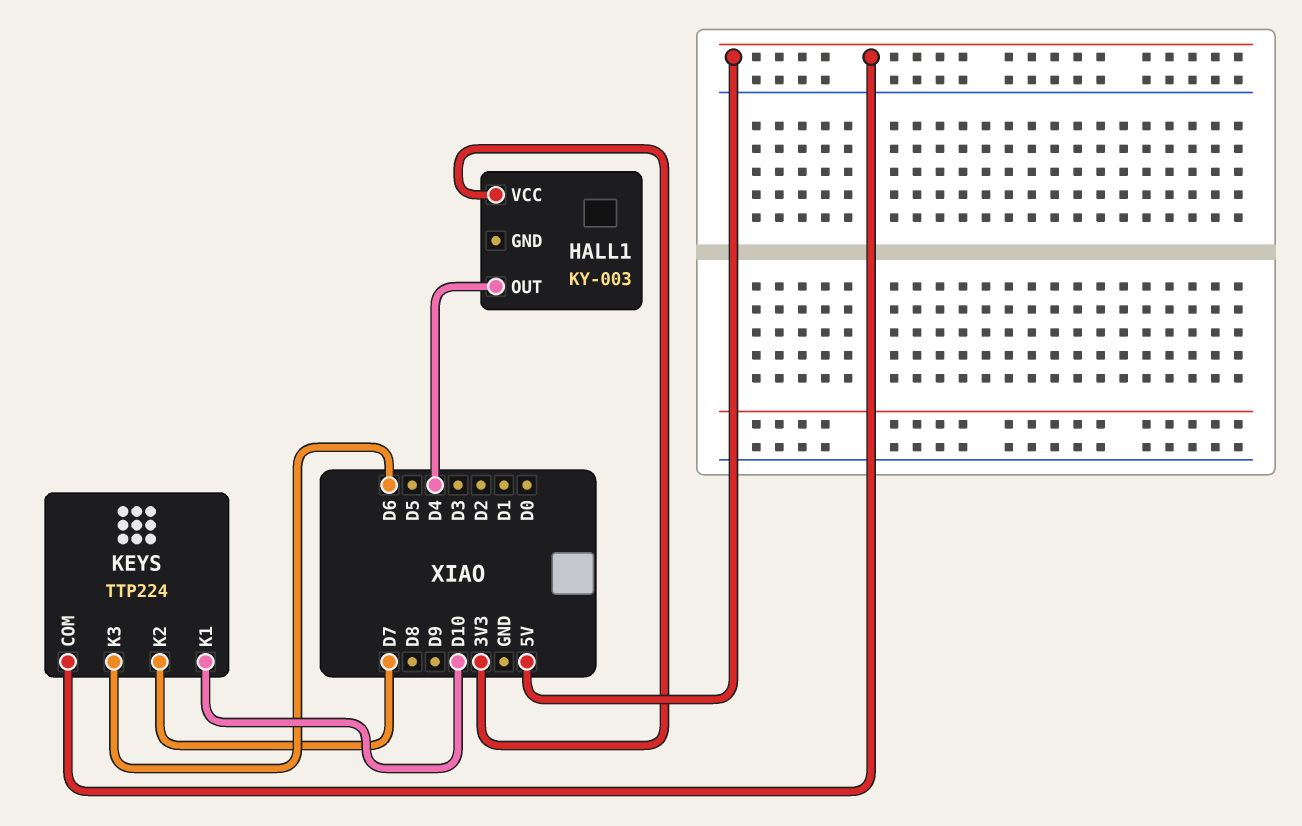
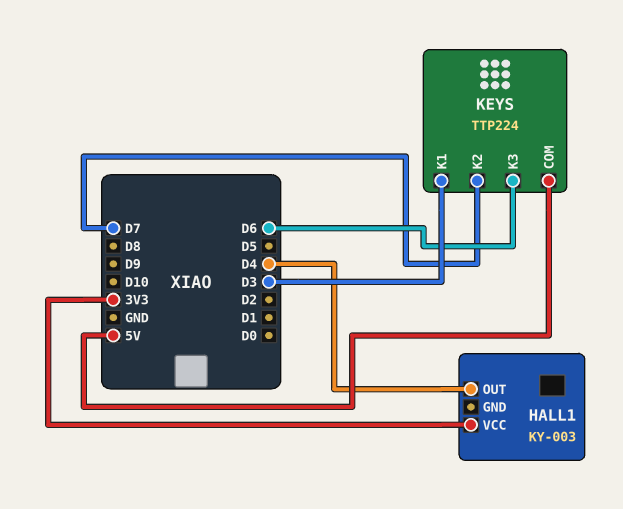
KEYS pin K1: D10 -> D3

